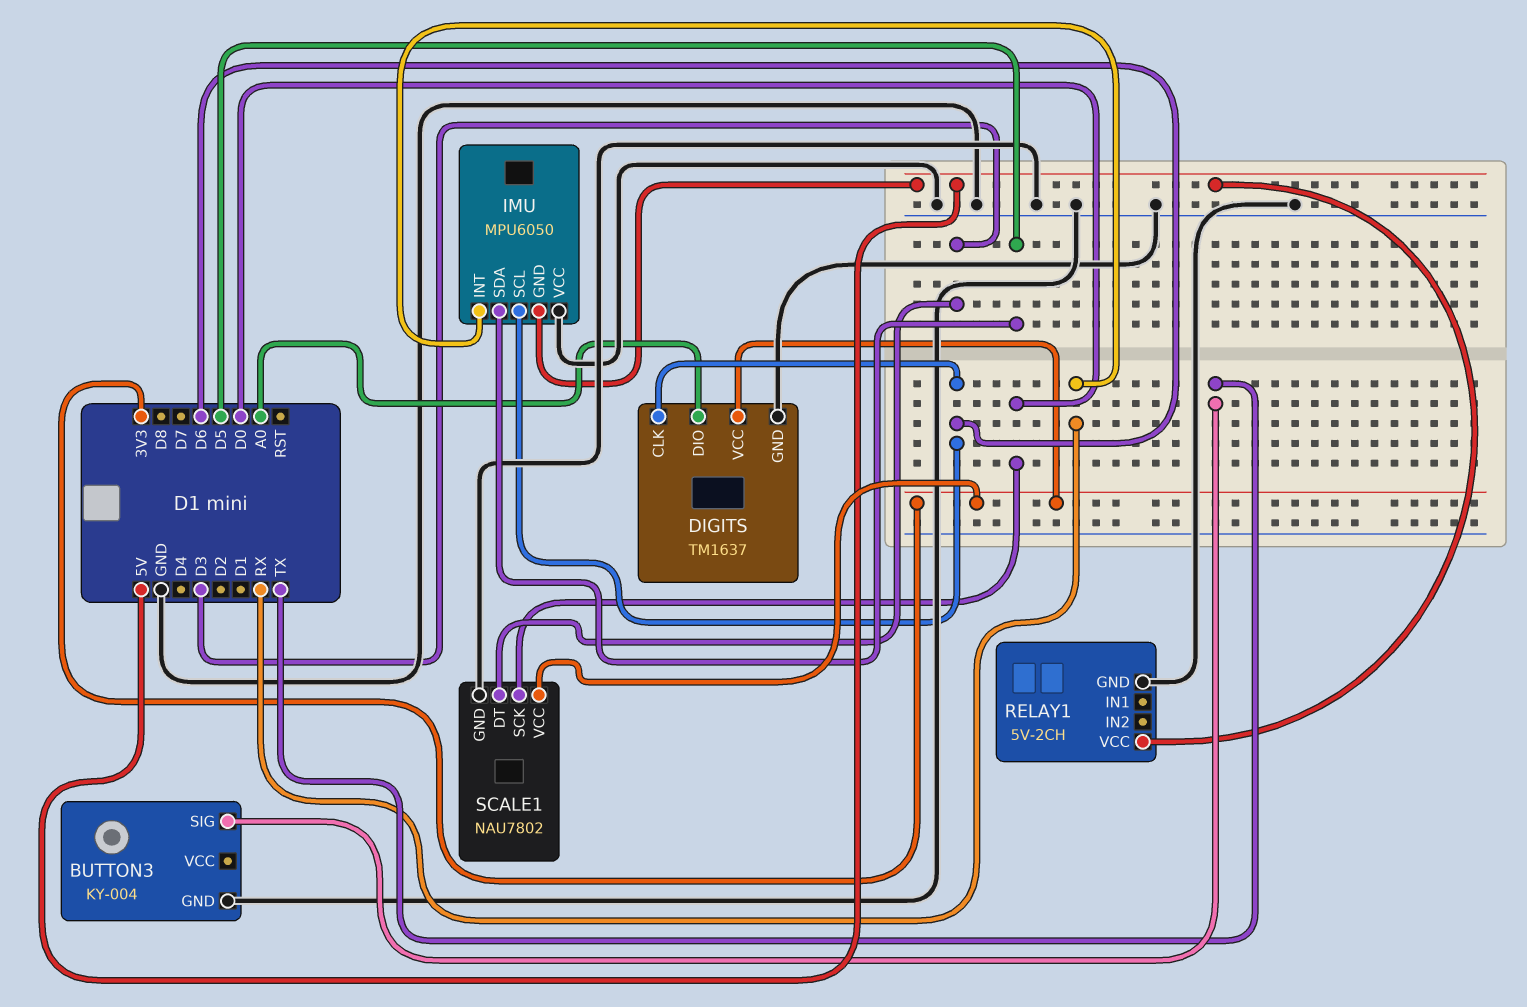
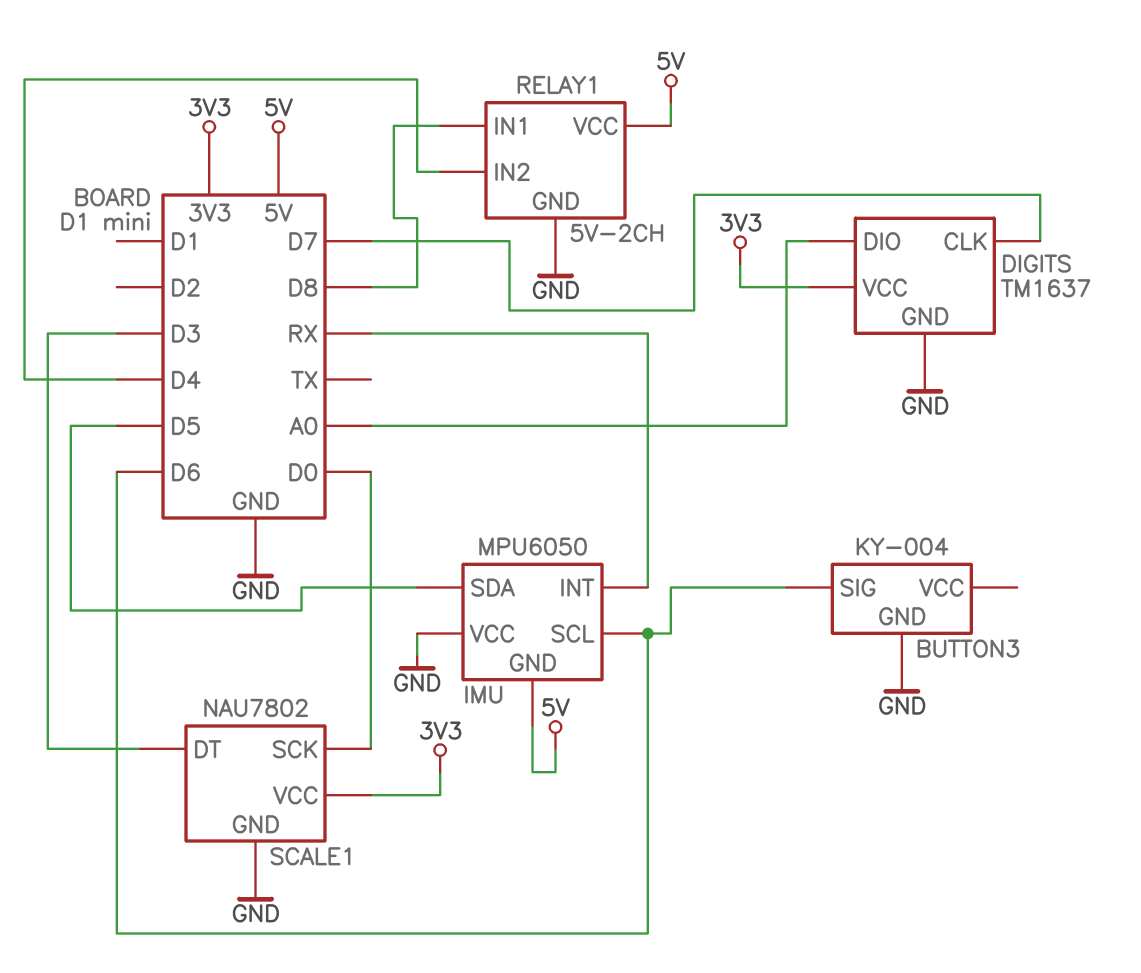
BUTTON3 pin SIG: TX -> D6
DIGITS pin CLK: D6 -> D7
RELAY1 pin IN1: none -> D8
RELAY1 pin IN2: none -> D4

